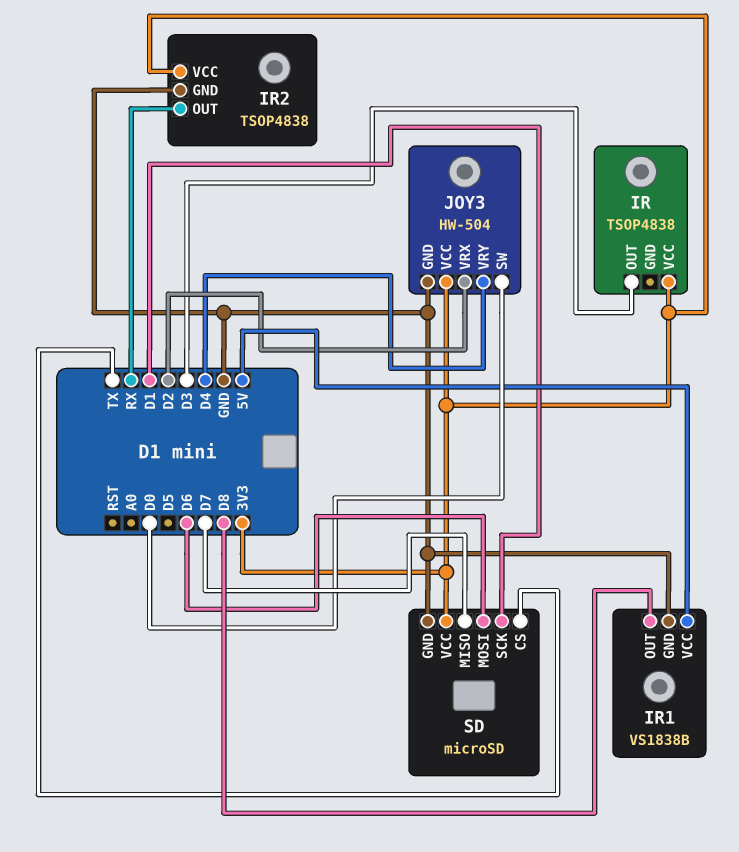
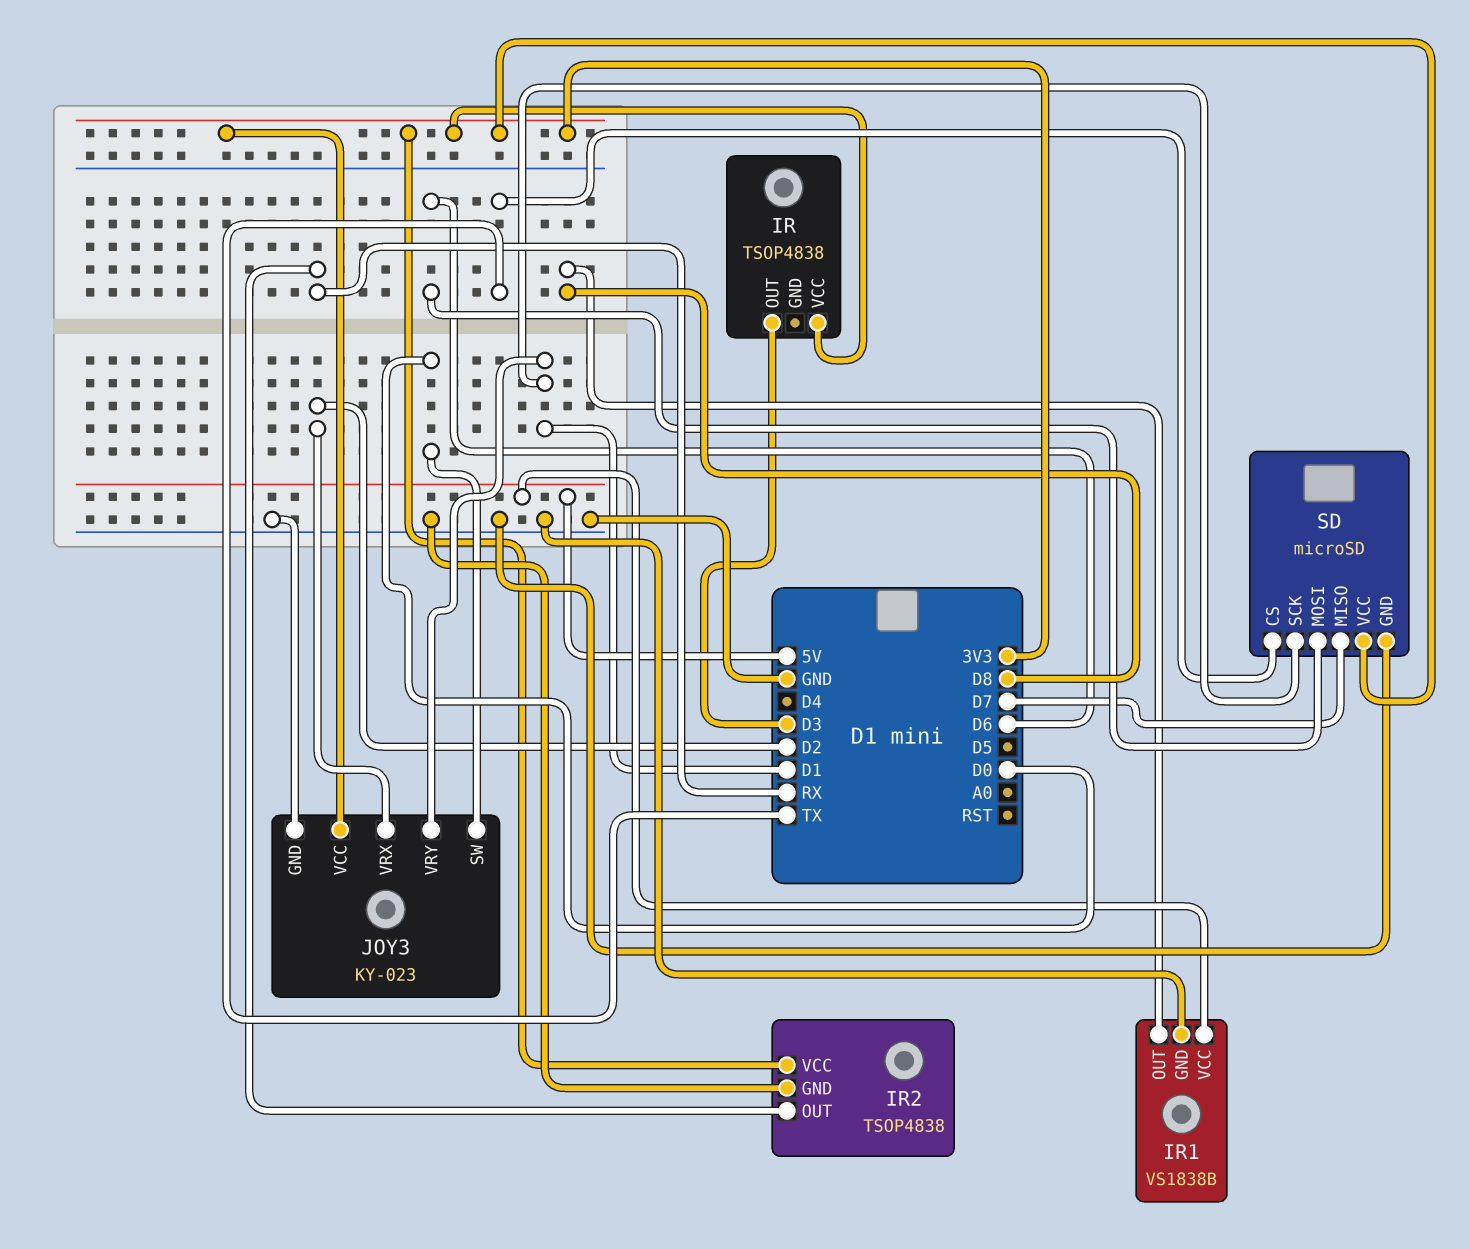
JOY3: HW-504 -> KY-023
JOY3 pin VRY: D4 -> D1

